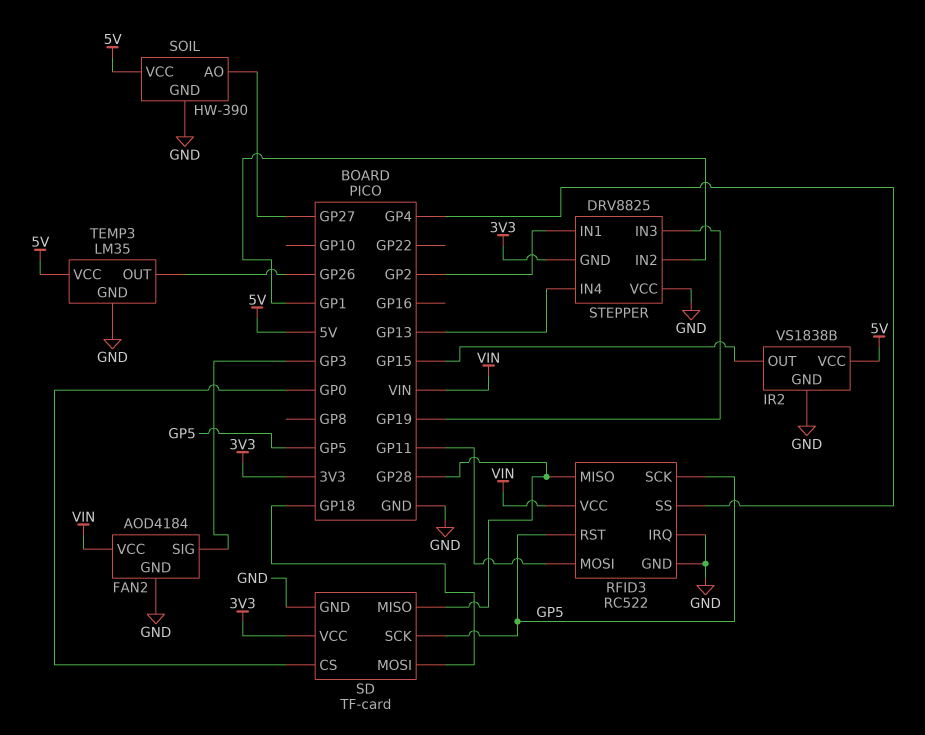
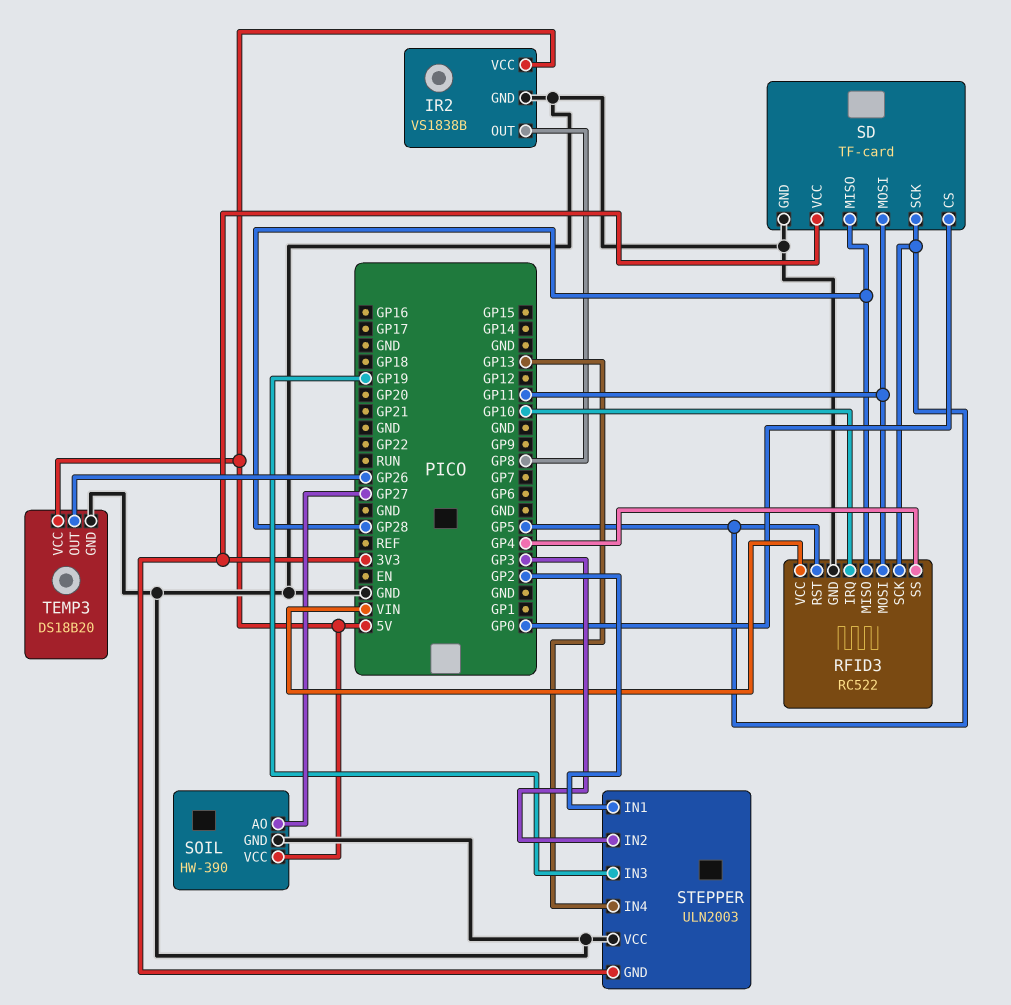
FAN2: AOD4184 -> none
FAN2 pin GND: GND -> none
FAN2 pin SIG: GP3 -> none
FAN2 pin VCC: VIN -> none
IR2 pin OUT: GP15 -> GP8
RFID3 pin IRQ: GND -> GP10
SD pin MOSI: GP18 -> GP11
STEPPER: DRV8825 -> ULN2003
STEPPER pin IN2: GP1 -> GP3
TEMP3: LM35 -> DS18B20

